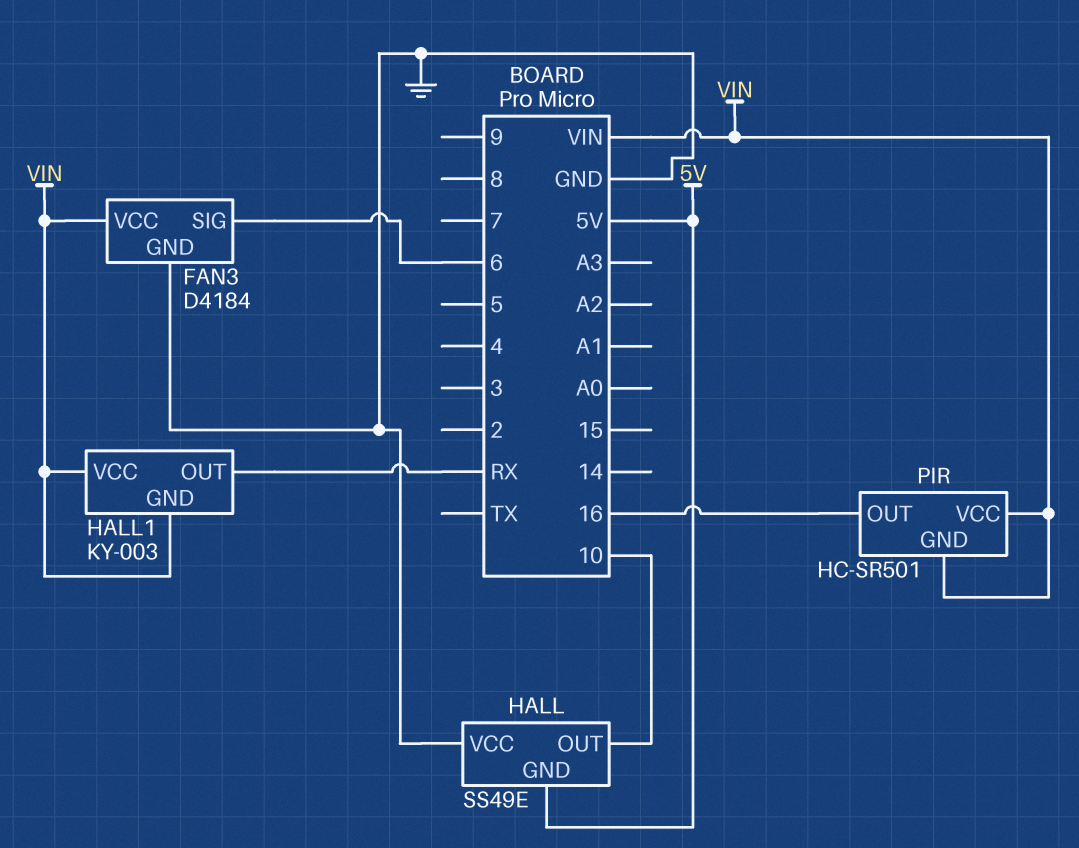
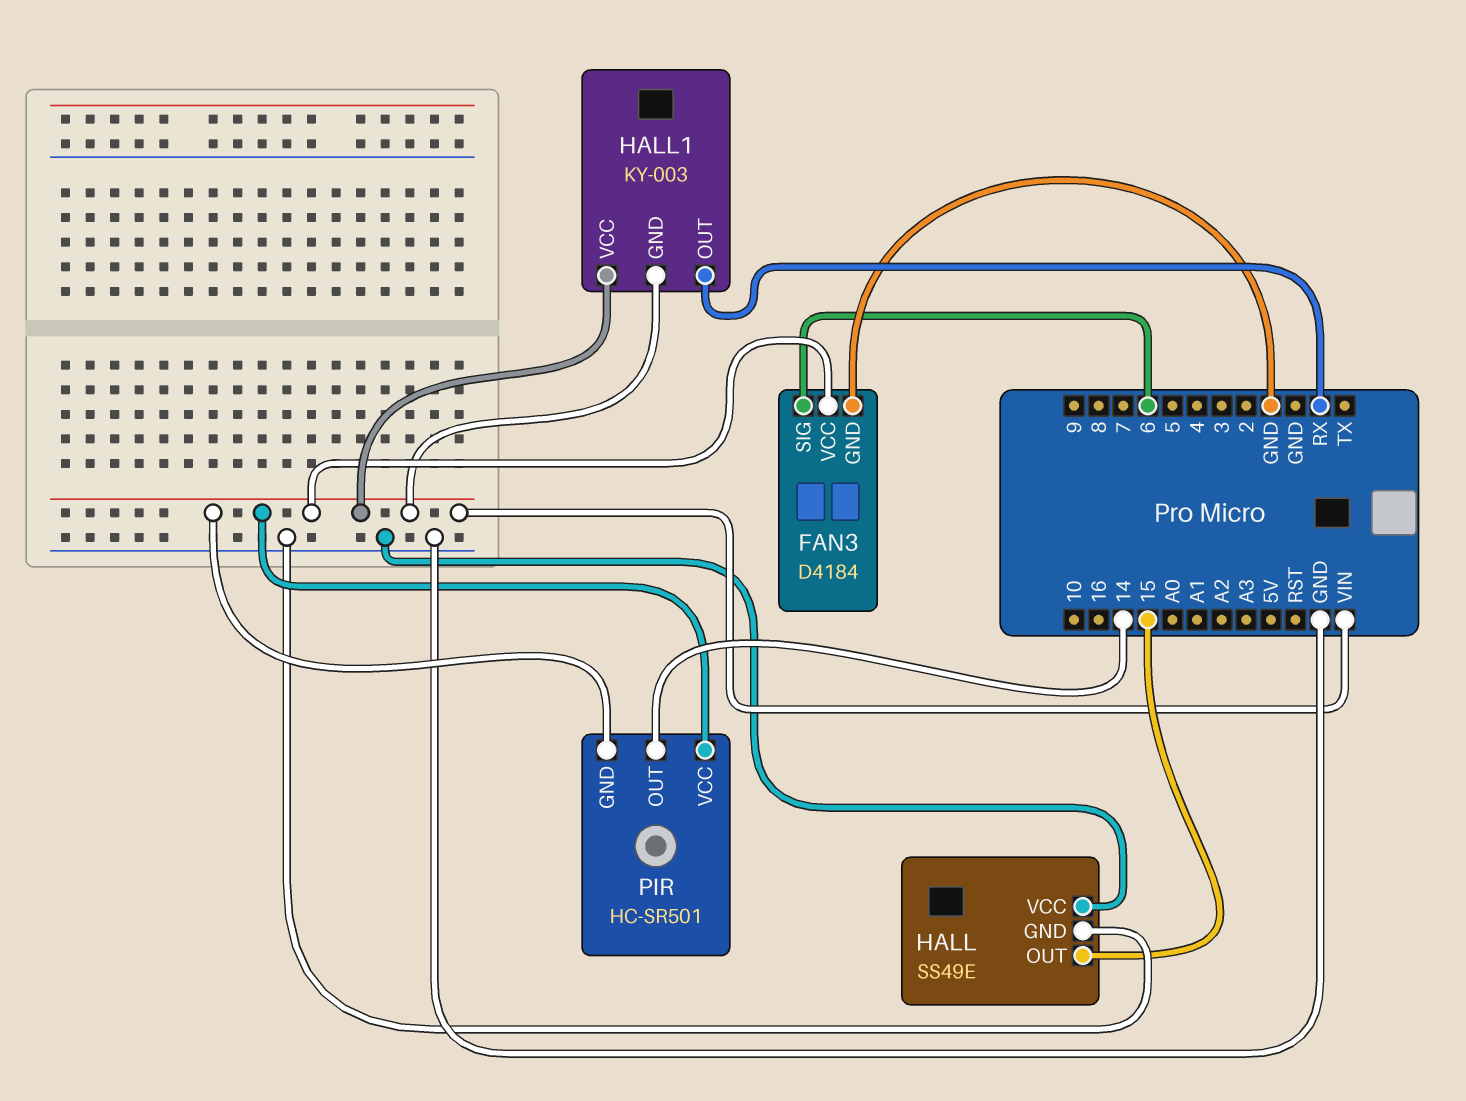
HALL pin GND: 5V -> GND
HALL pin OUT: 10 -> 15
PIR pin OUT: 16 -> 14

